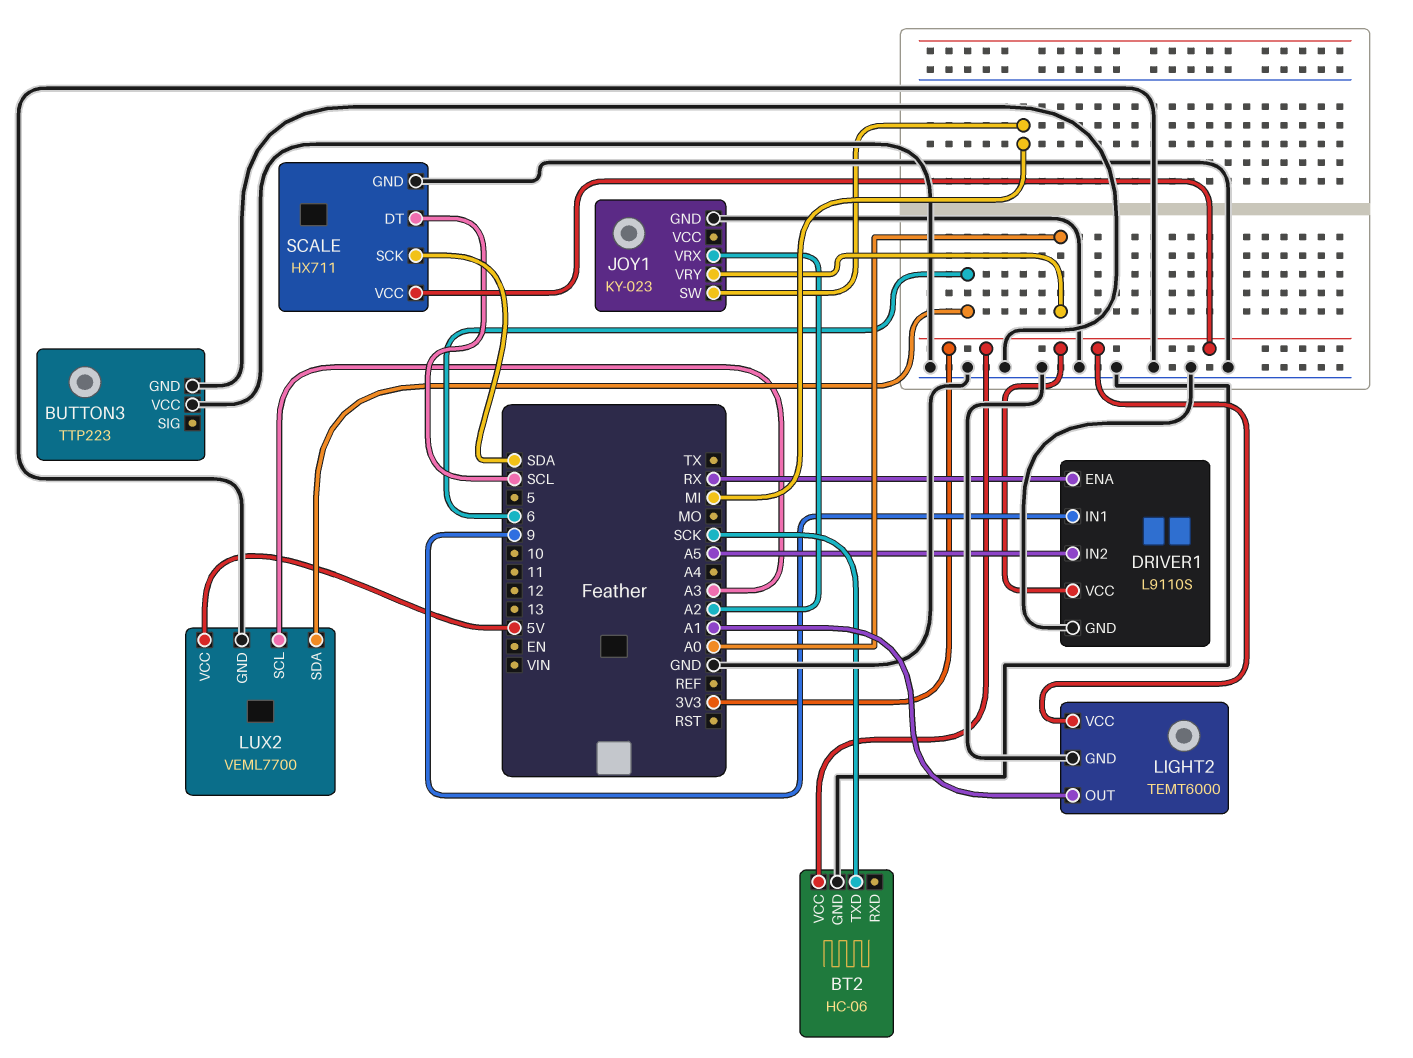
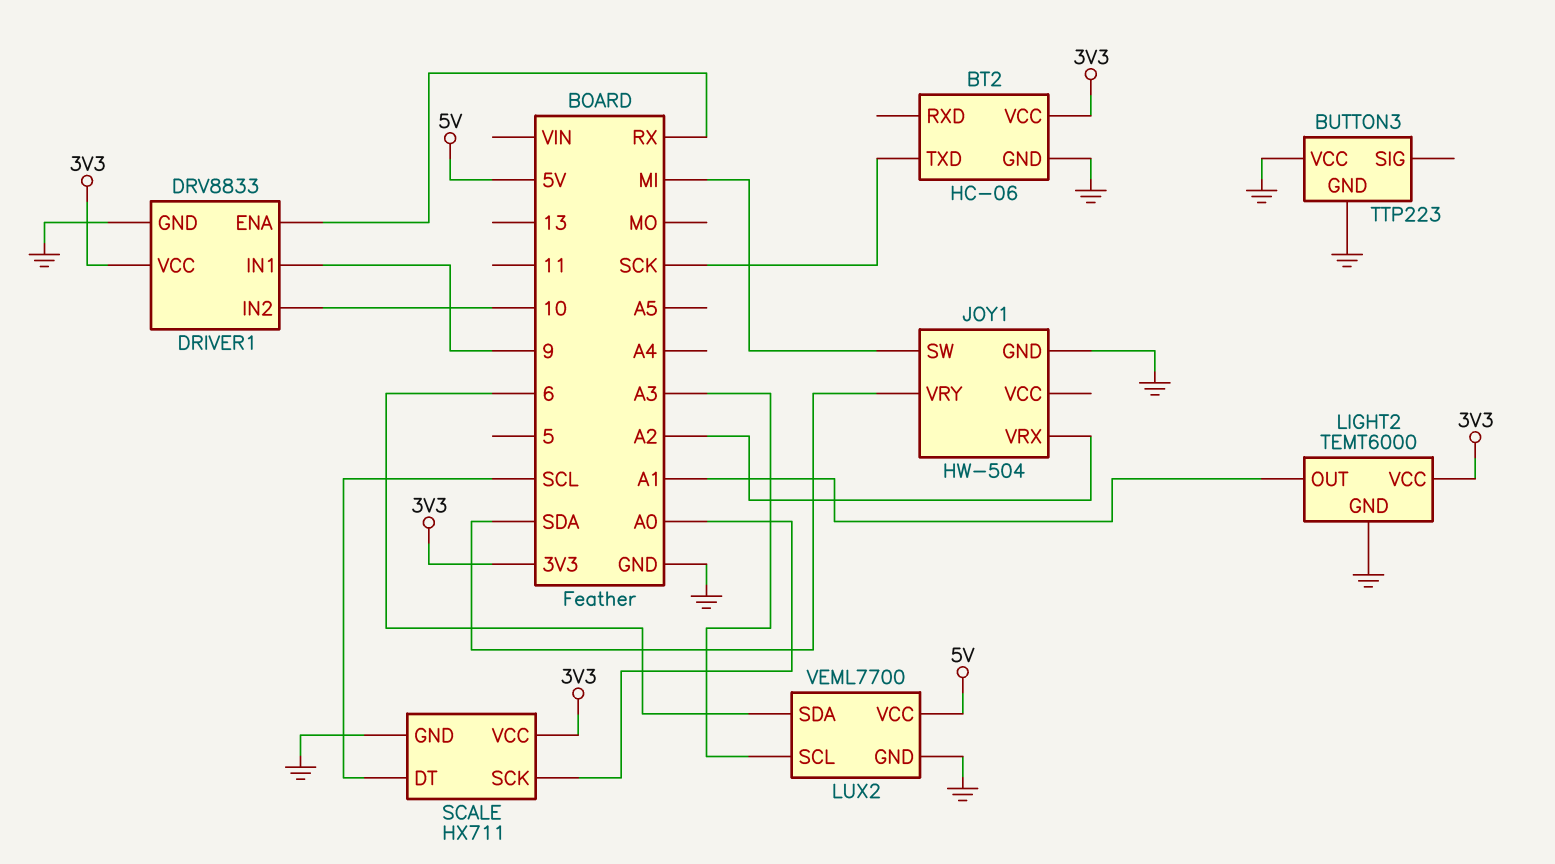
DRIVER1: L9110S -> DRV8833
DRIVER1 pin IN2: A5 -> 10
JOY1: KY-023 -> HW-504
JOY1 pin VRY: A0 -> SDA
SCALE pin SCK: SDA -> A0

